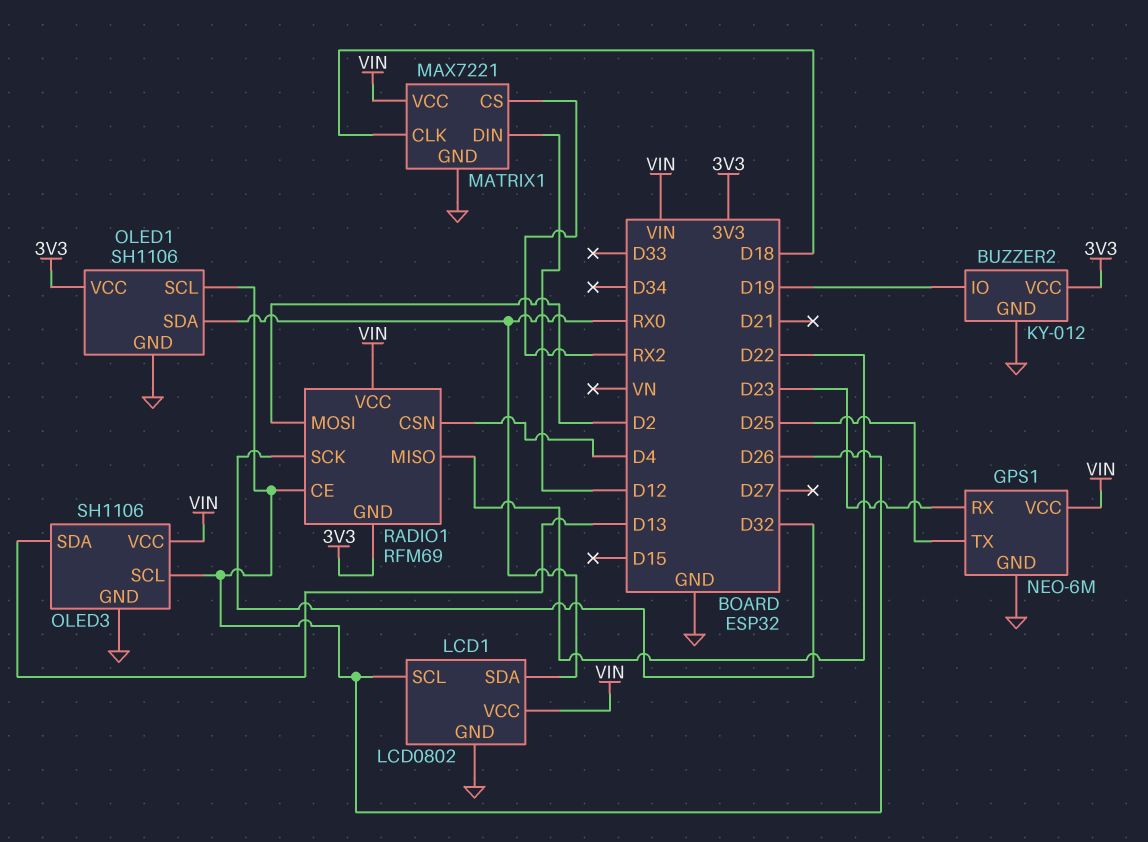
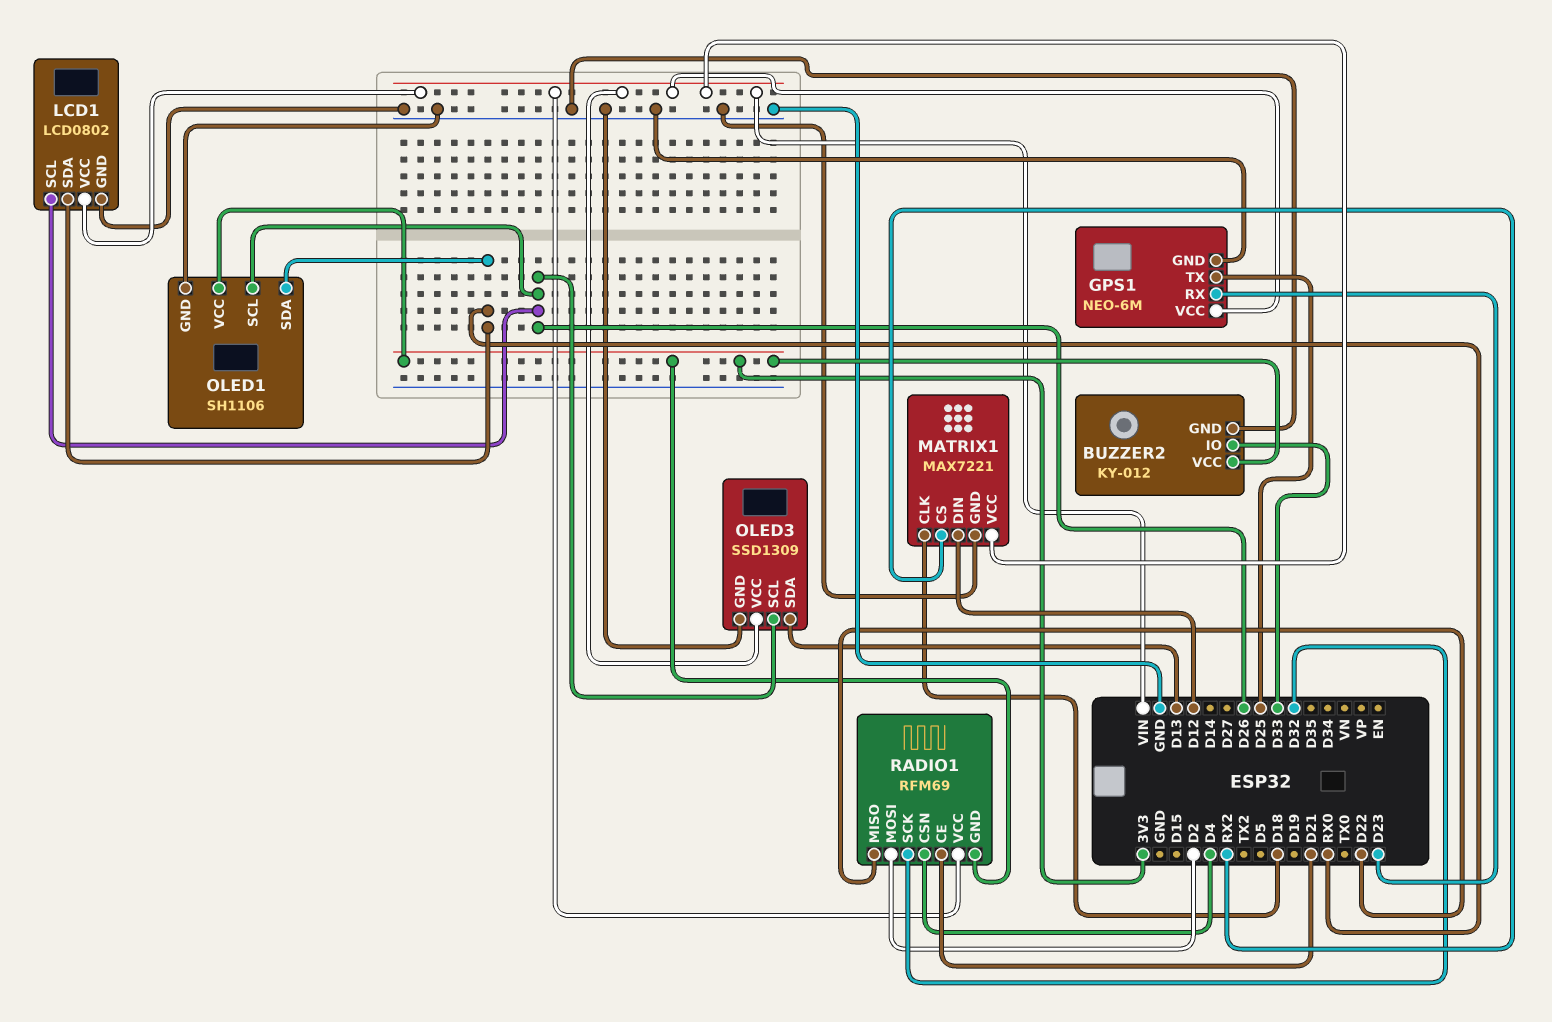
BUZZER2 pin IO: D19 -> D33
OLED3: SH1106 -> SSD1309
RADIO1 pin CE: D26 -> D21

